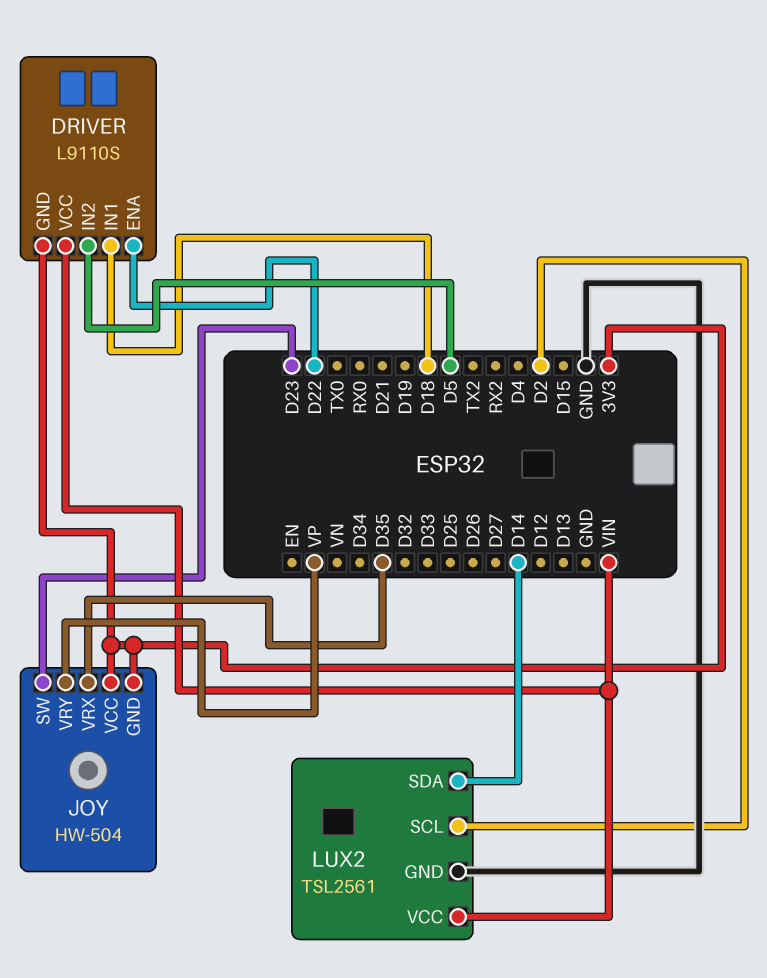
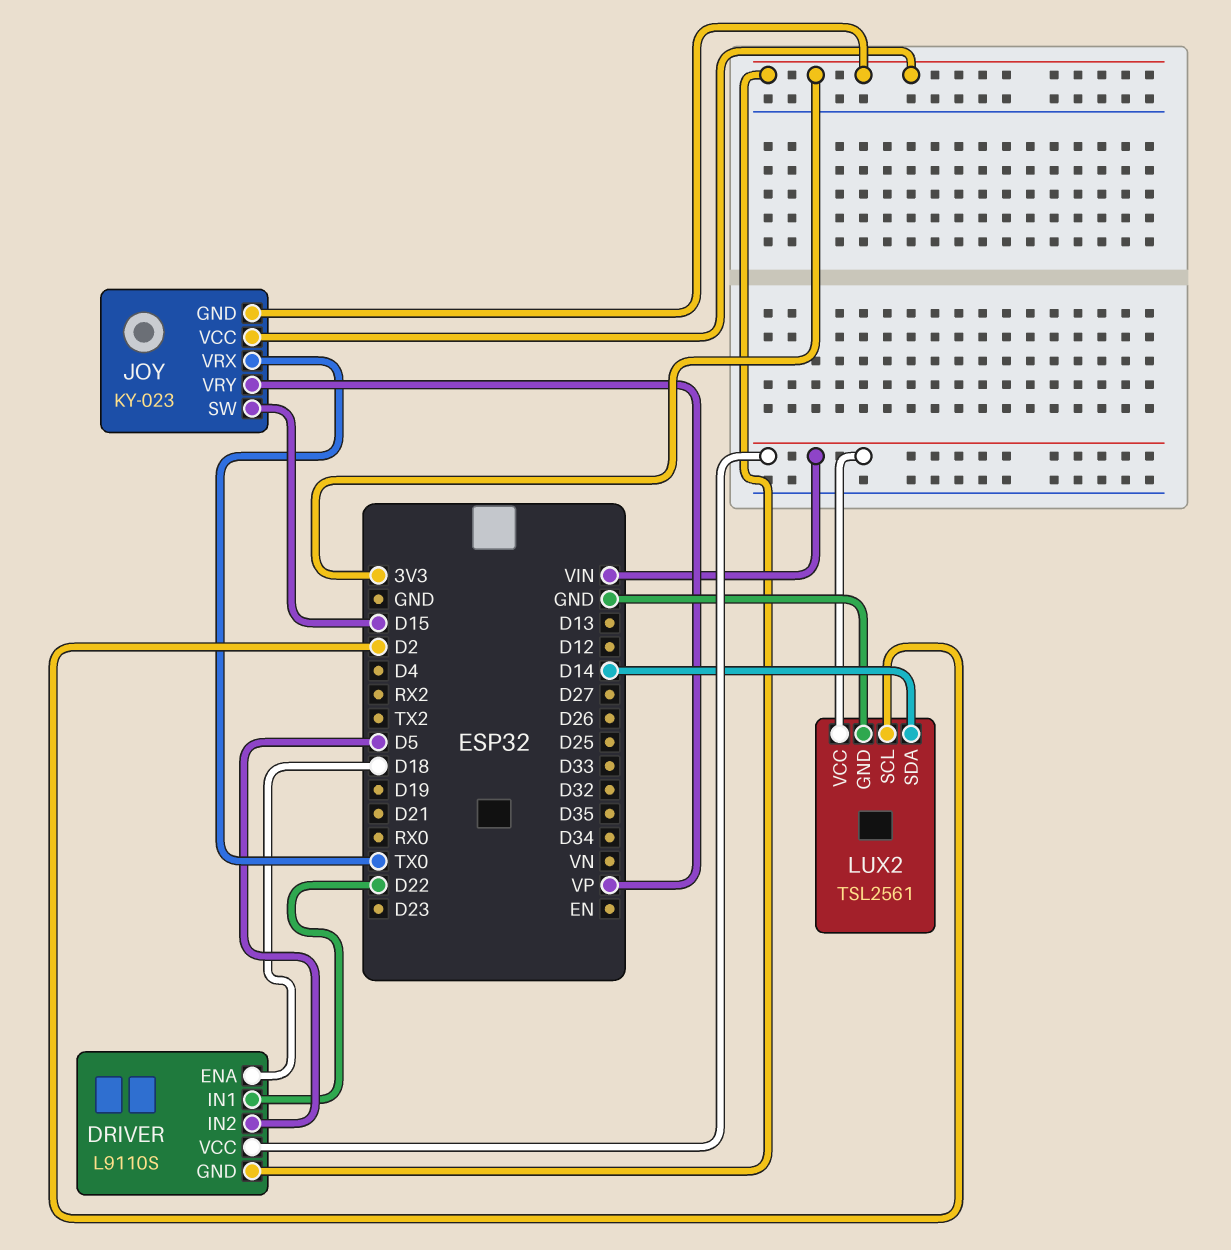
DRIVER pin ENA: D22 -> D18
DRIVER pin IN1: D18 -> D22
JOY: HW-504 -> KY-023
JOY pin SW: D23 -> D15
JOY pin VRX: D35 -> TX0

